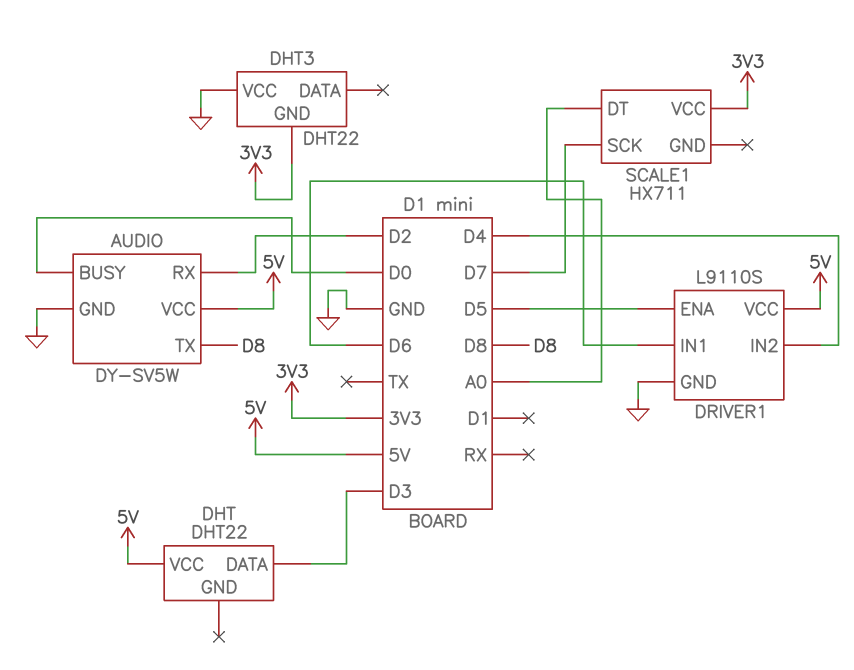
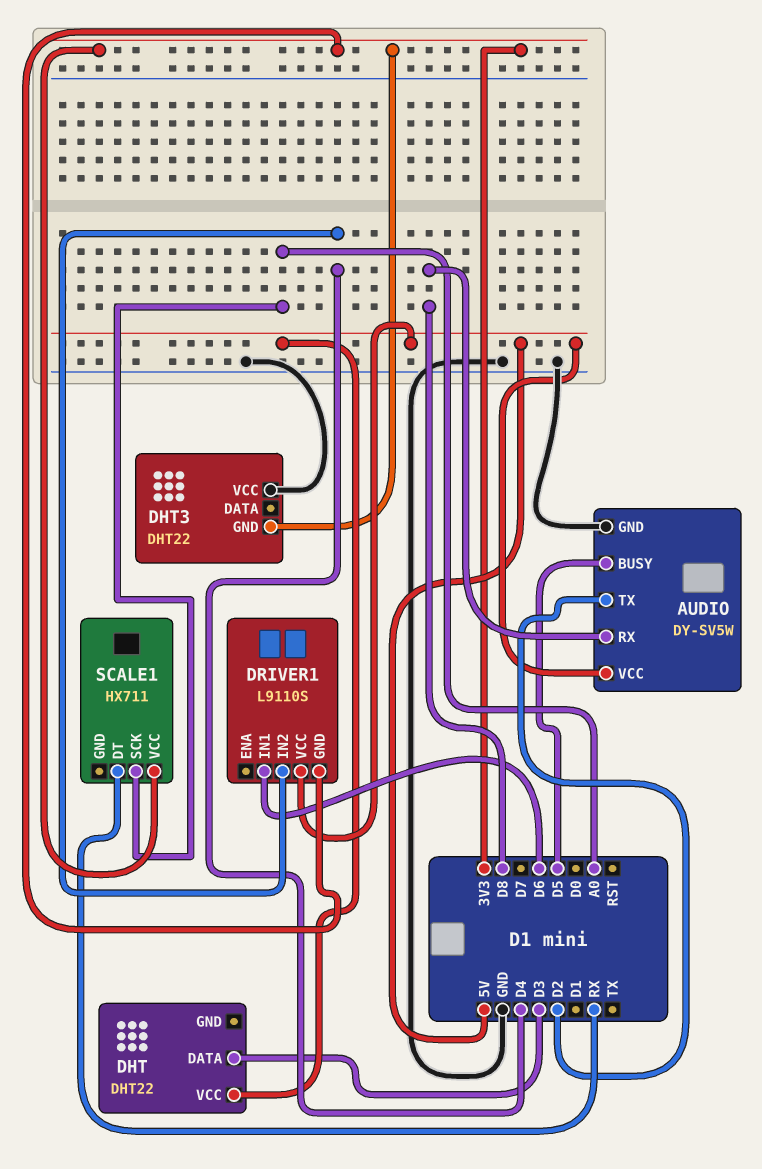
AUDIO pin BUSY: D0 -> D5
AUDIO pin RX: D2 -> D8
AUDIO pin TX: D8 -> D2
DRIVER1 pin ENA: D5 -> none
DRIVER1 pin GND: GND -> 3V3
SCALE1 pin DT: A0 -> RX
SCALE1 pin SCK: D7 -> A0

